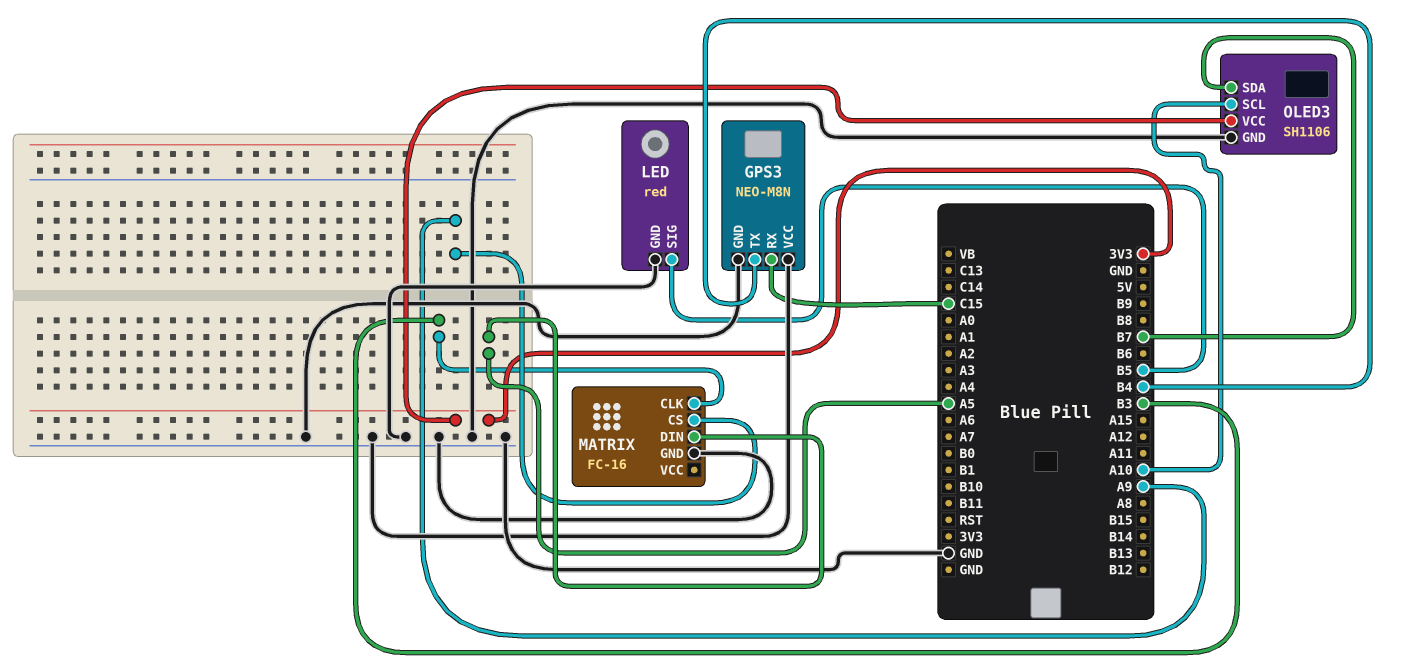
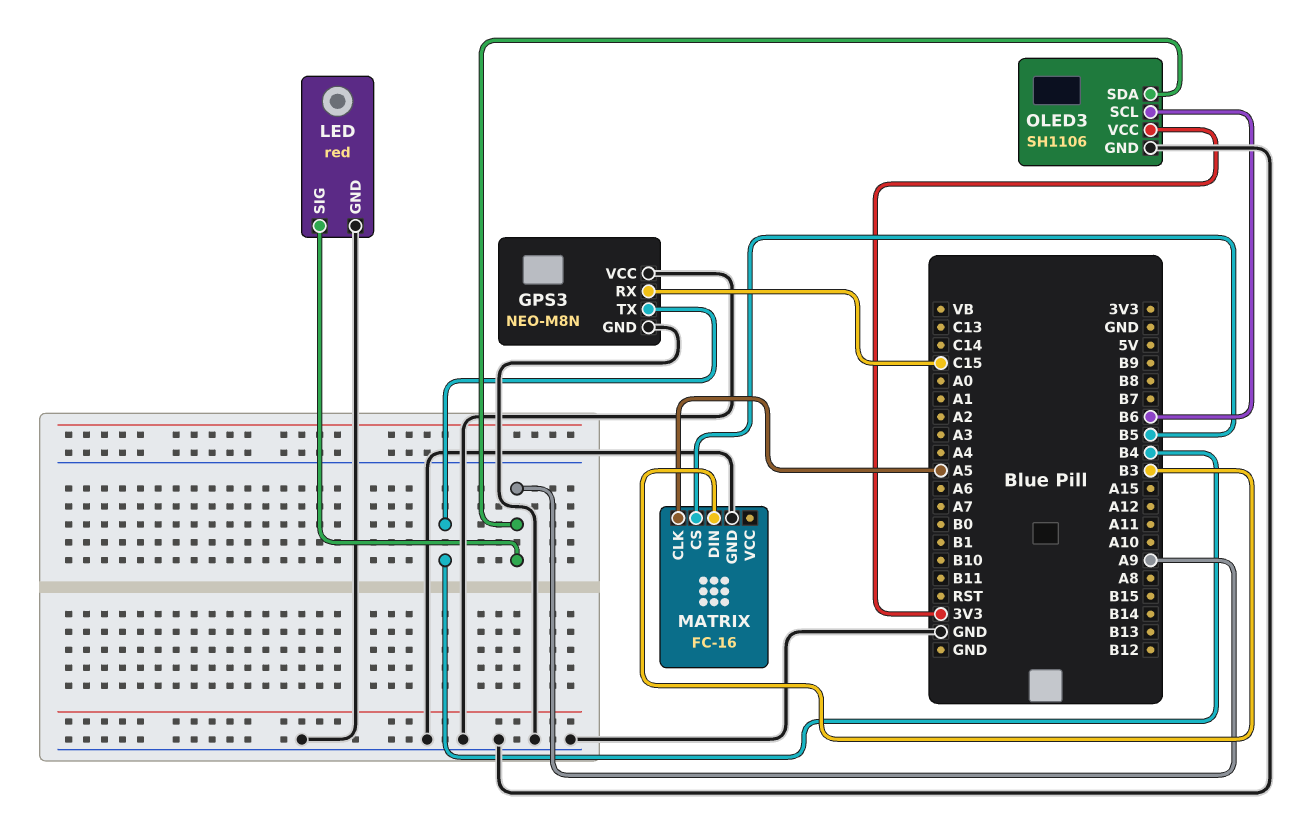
LED pin SIG: B5 -> A9
MATRIX pin CLK: B3 -> A5
MATRIX pin CS: A9 -> B5
MATRIX pin DIN: A5 -> B3
OLED3 pin SCL: A10 -> B6
OLED3 pin SDA: B7 -> A9

